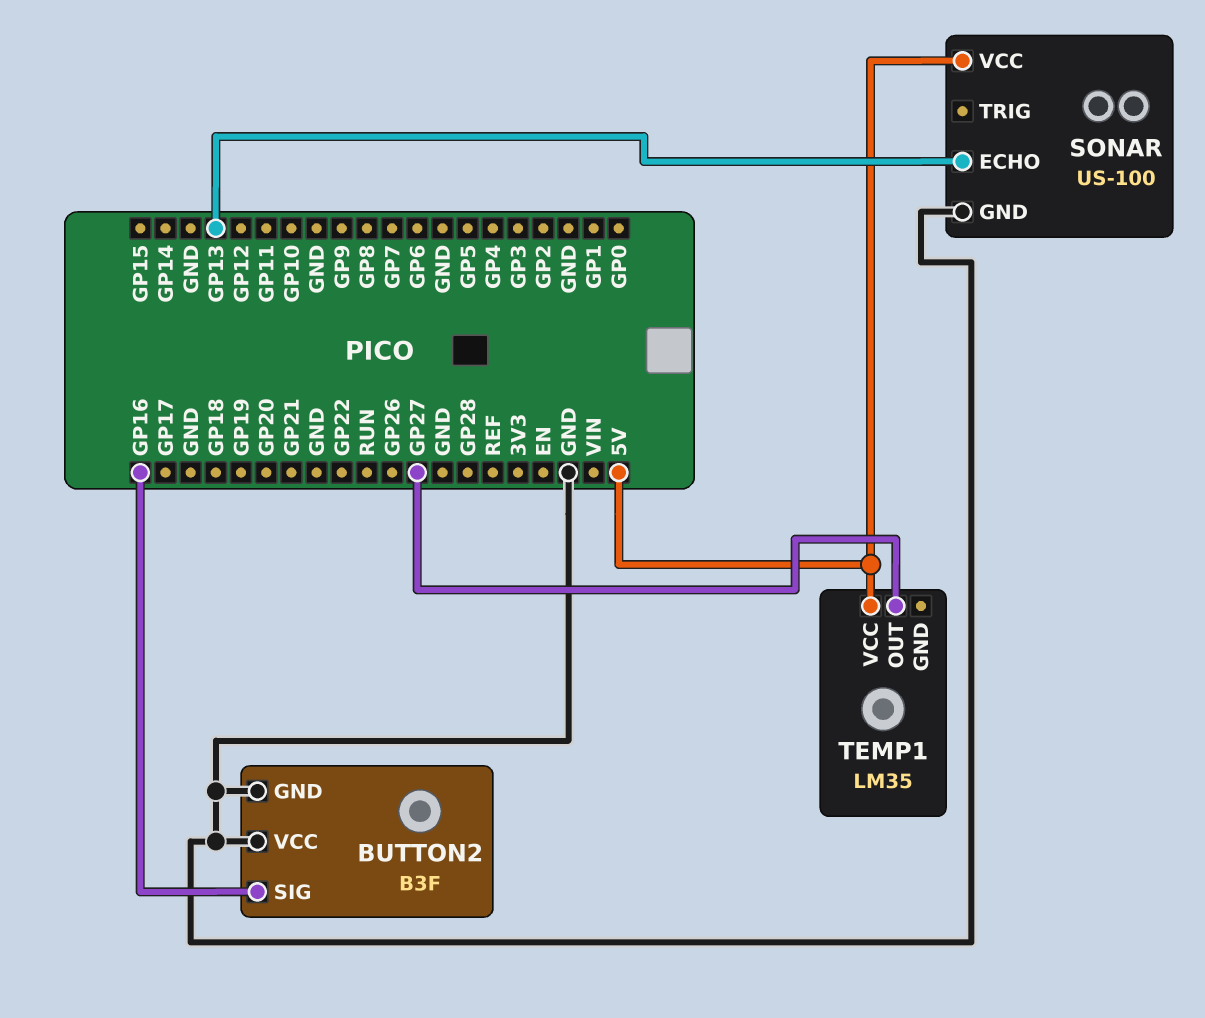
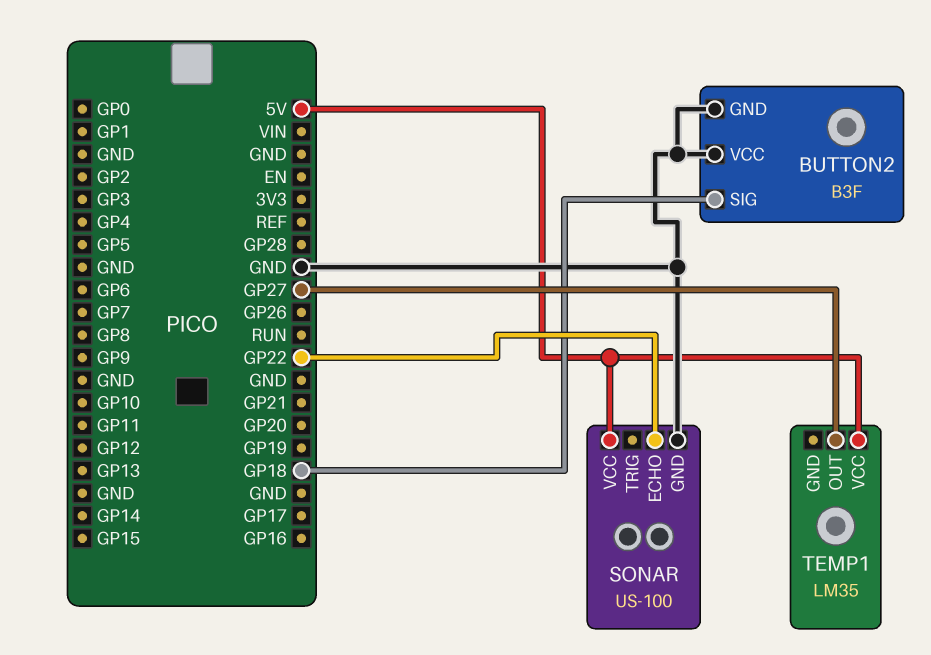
BUTTON2 pin SIG: GP16 -> GP18
SONAR pin ECHO: GP13 -> GP22

